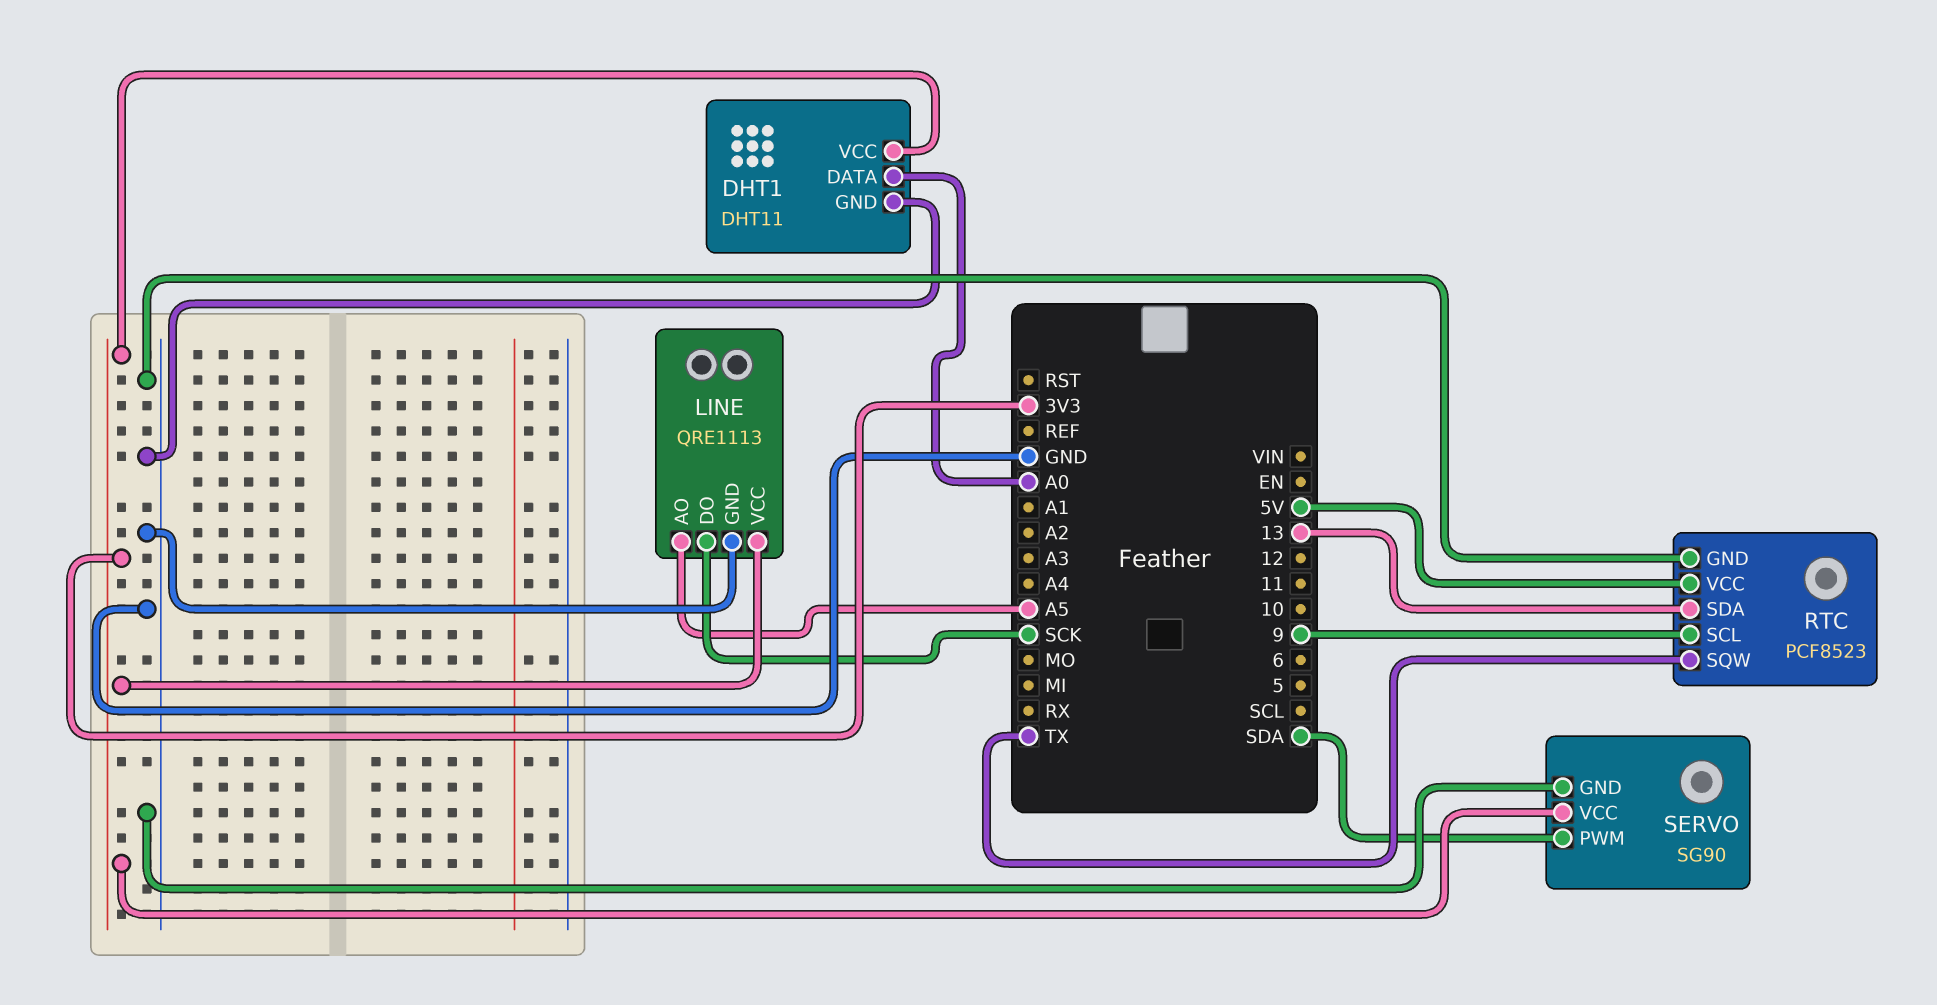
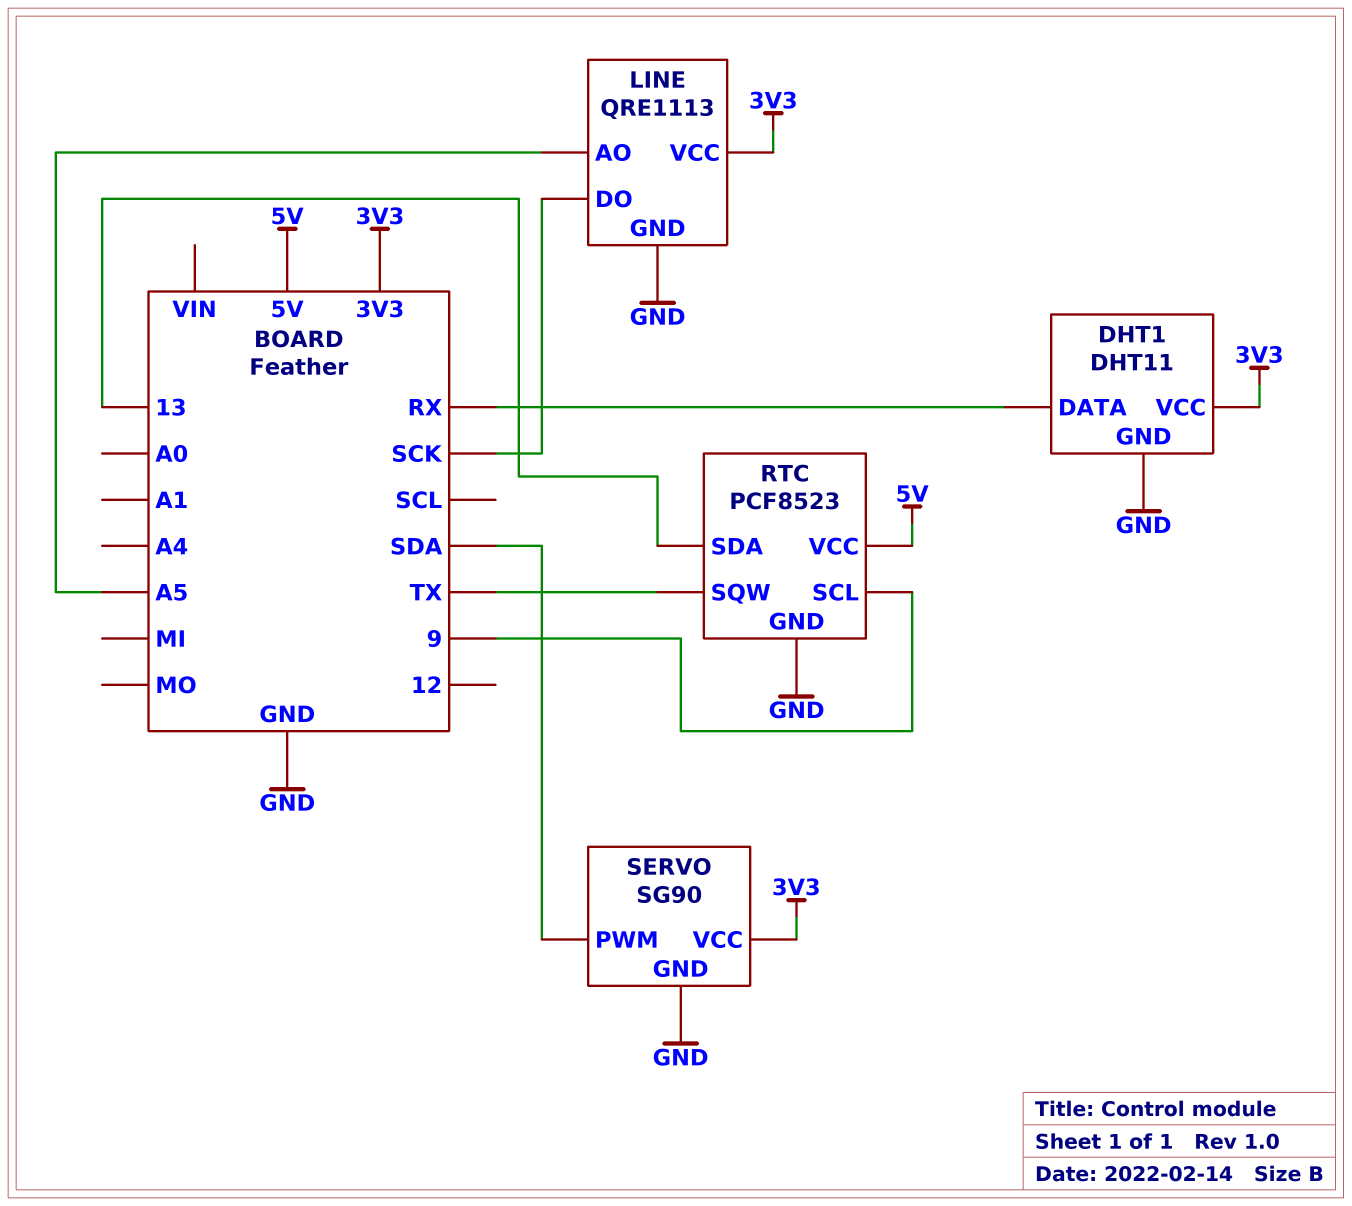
DHT1 pin DATA: A0 -> RX

